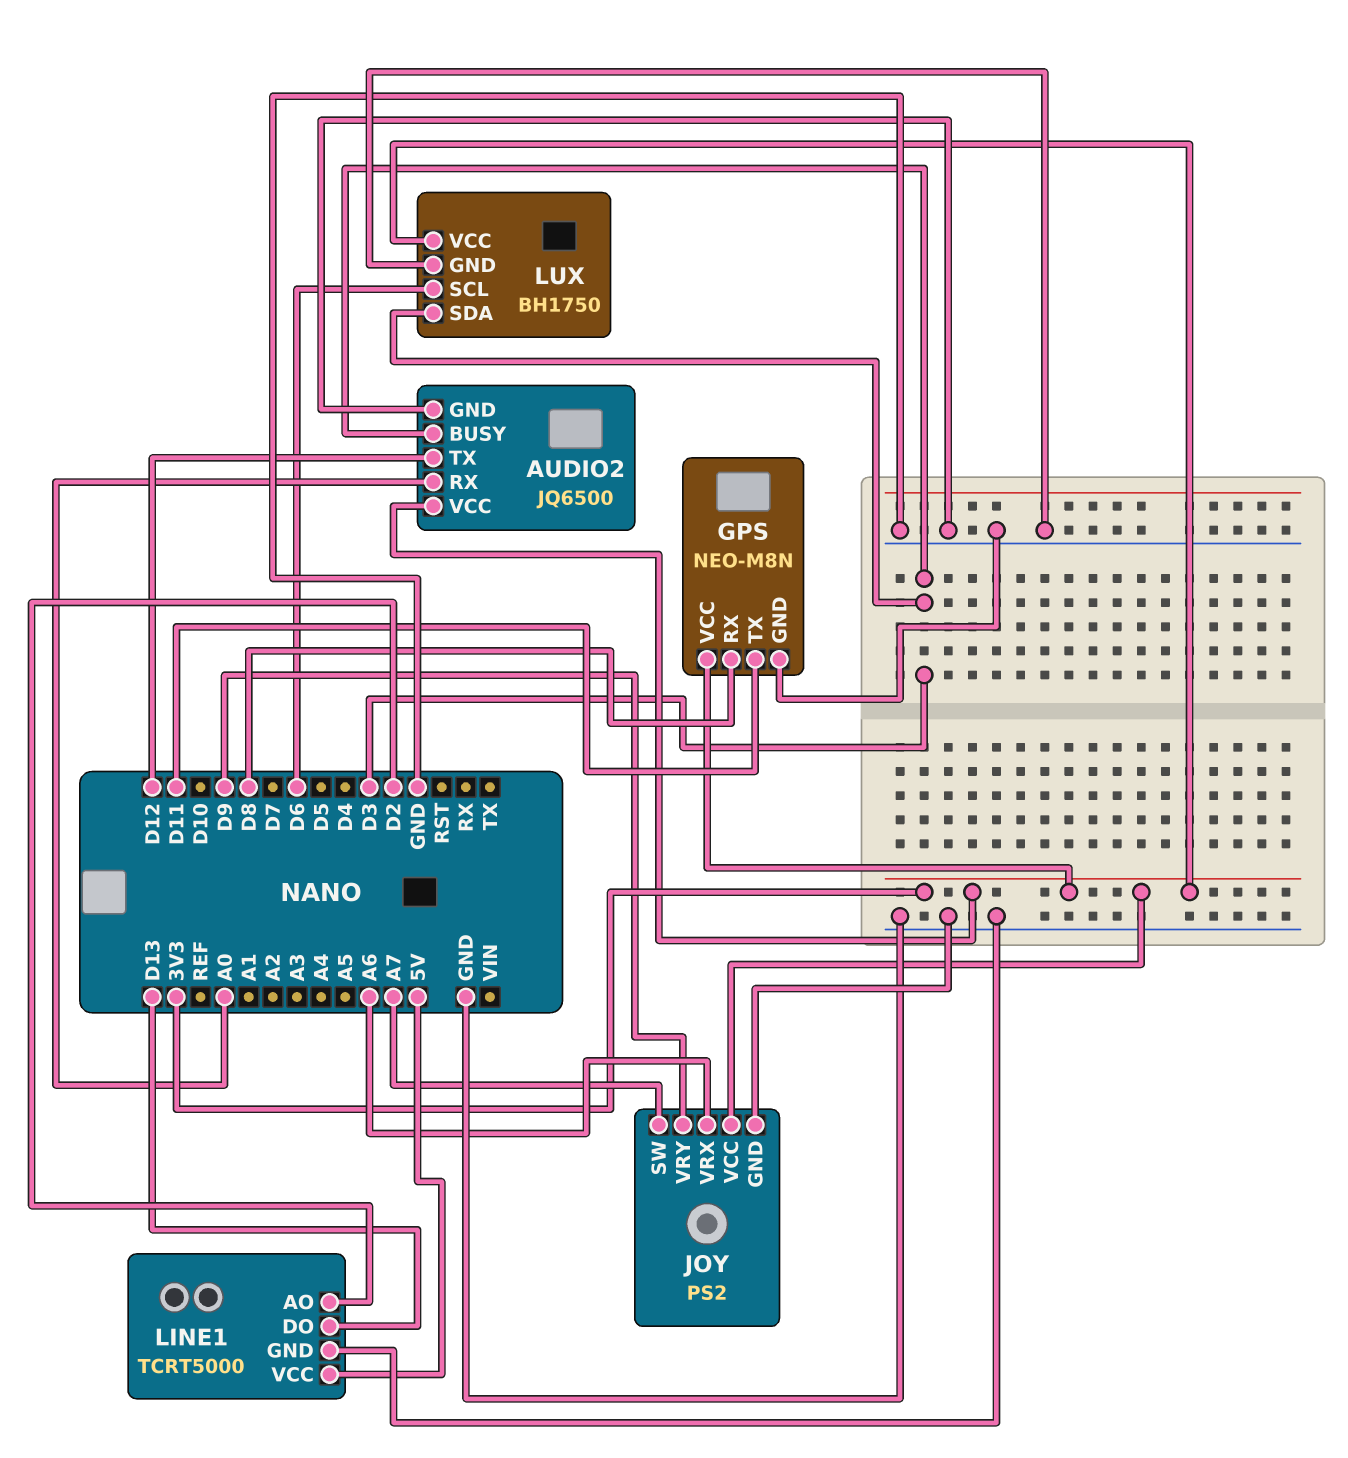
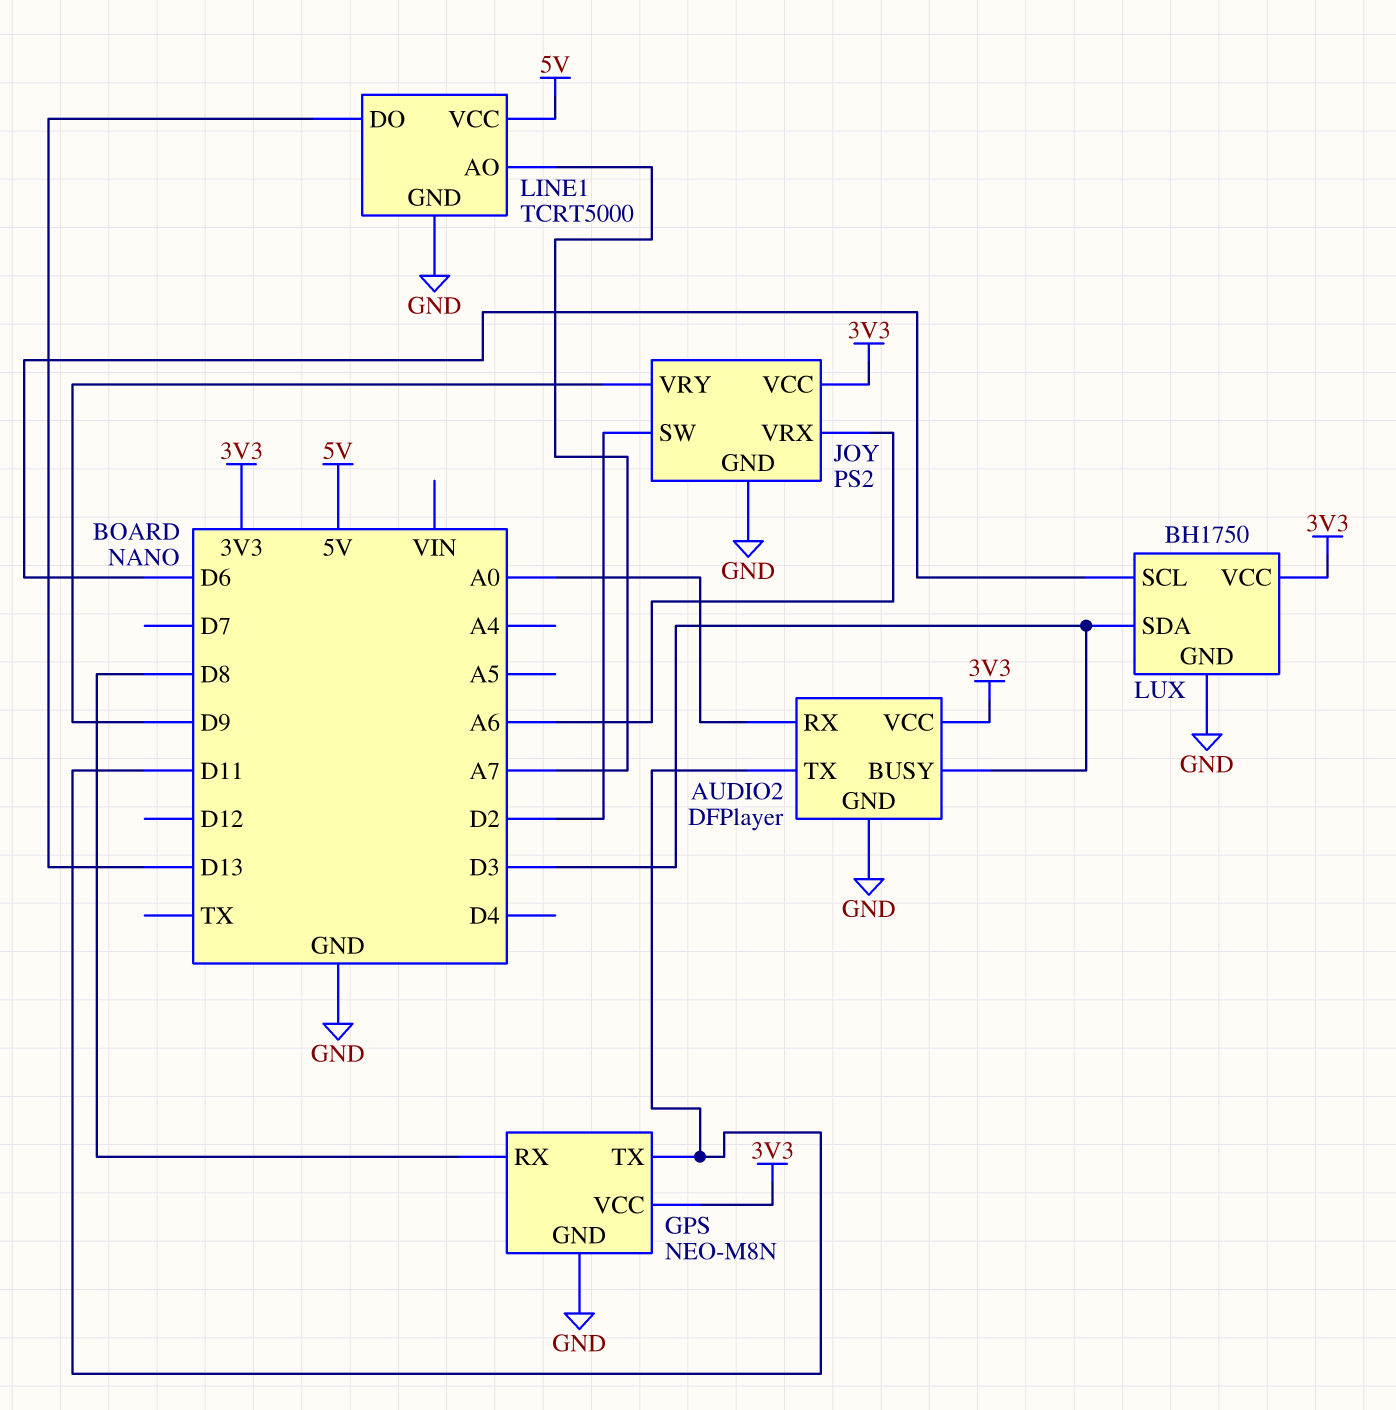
AUDIO2: JQ6500 -> DFPlayer
AUDIO2 pin TX: D12 -> D11
JOY pin SW: A7 -> D2
LINE1 pin AO: D2 -> A7

